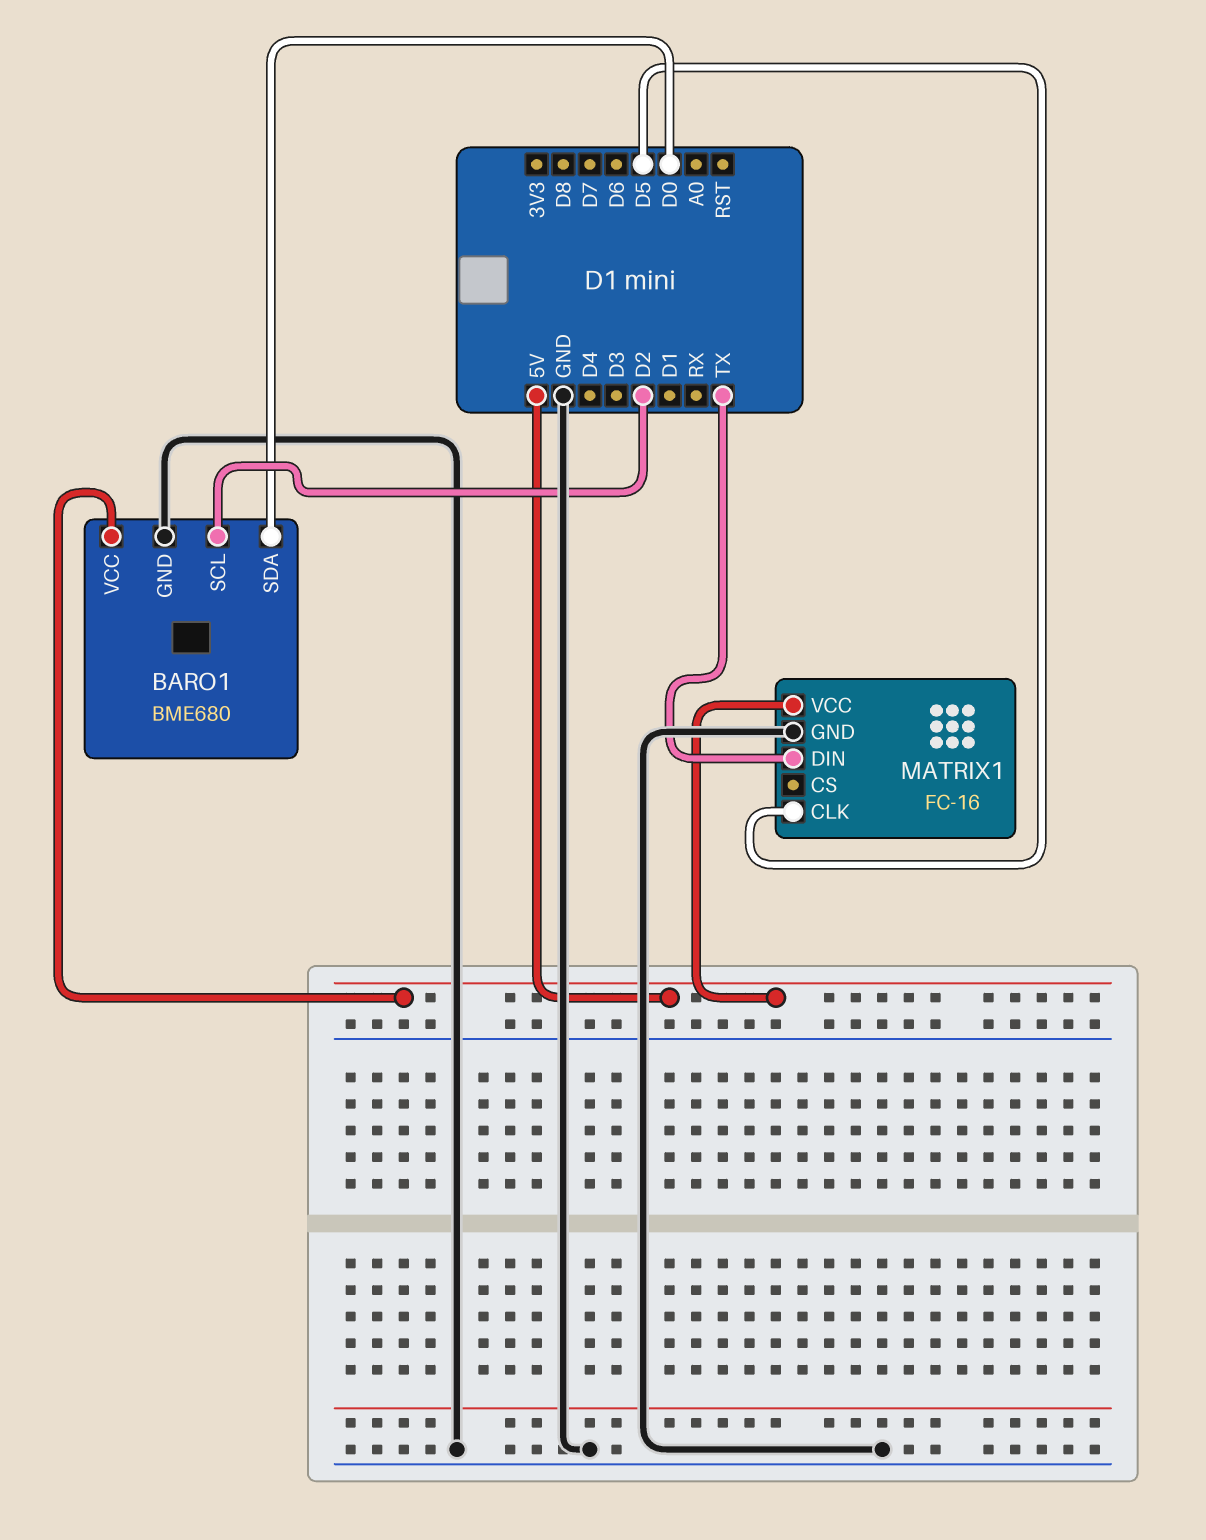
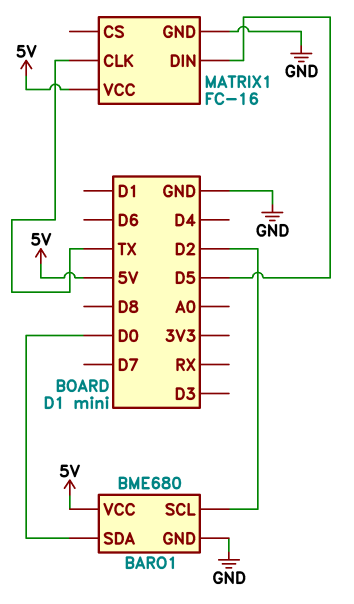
MATRIX1 pin CLK: D5 -> TX
MATRIX1 pin DIN: TX -> D5

